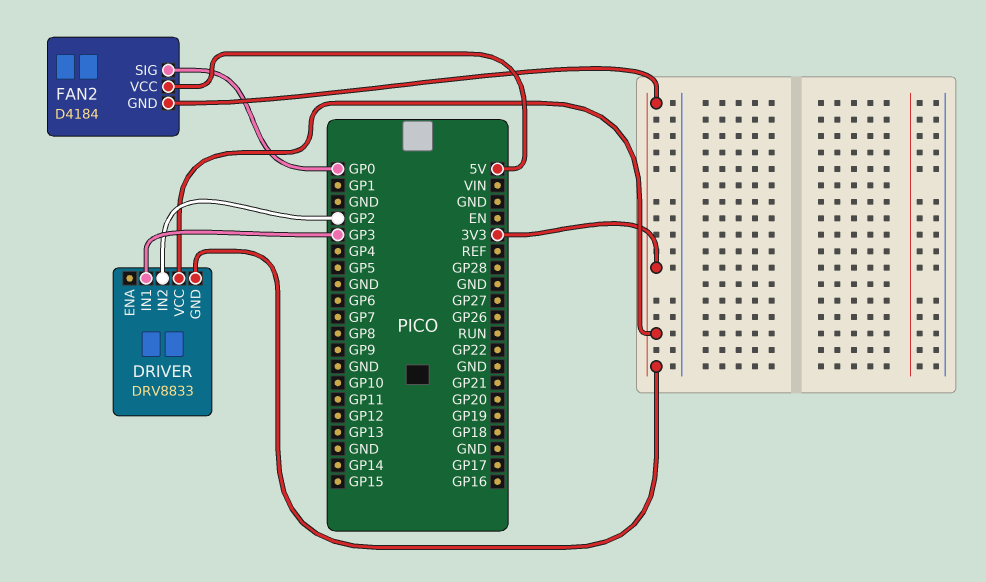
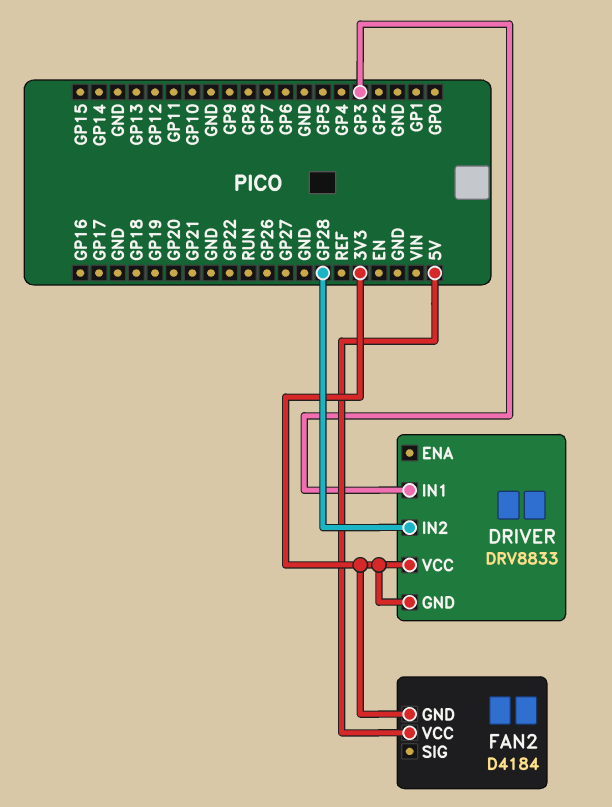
DRIVER pin IN2: GP2 -> GP28
FAN2 pin SIG: GP0 -> none

